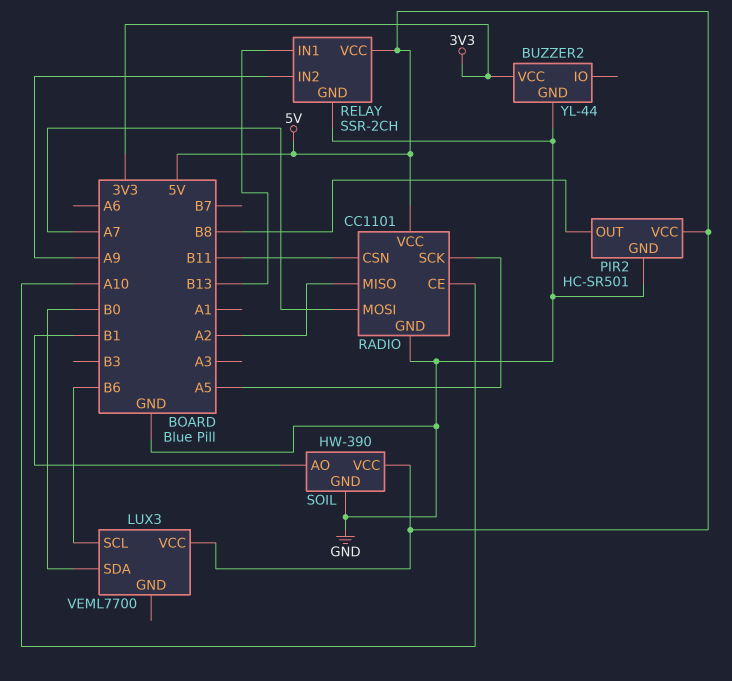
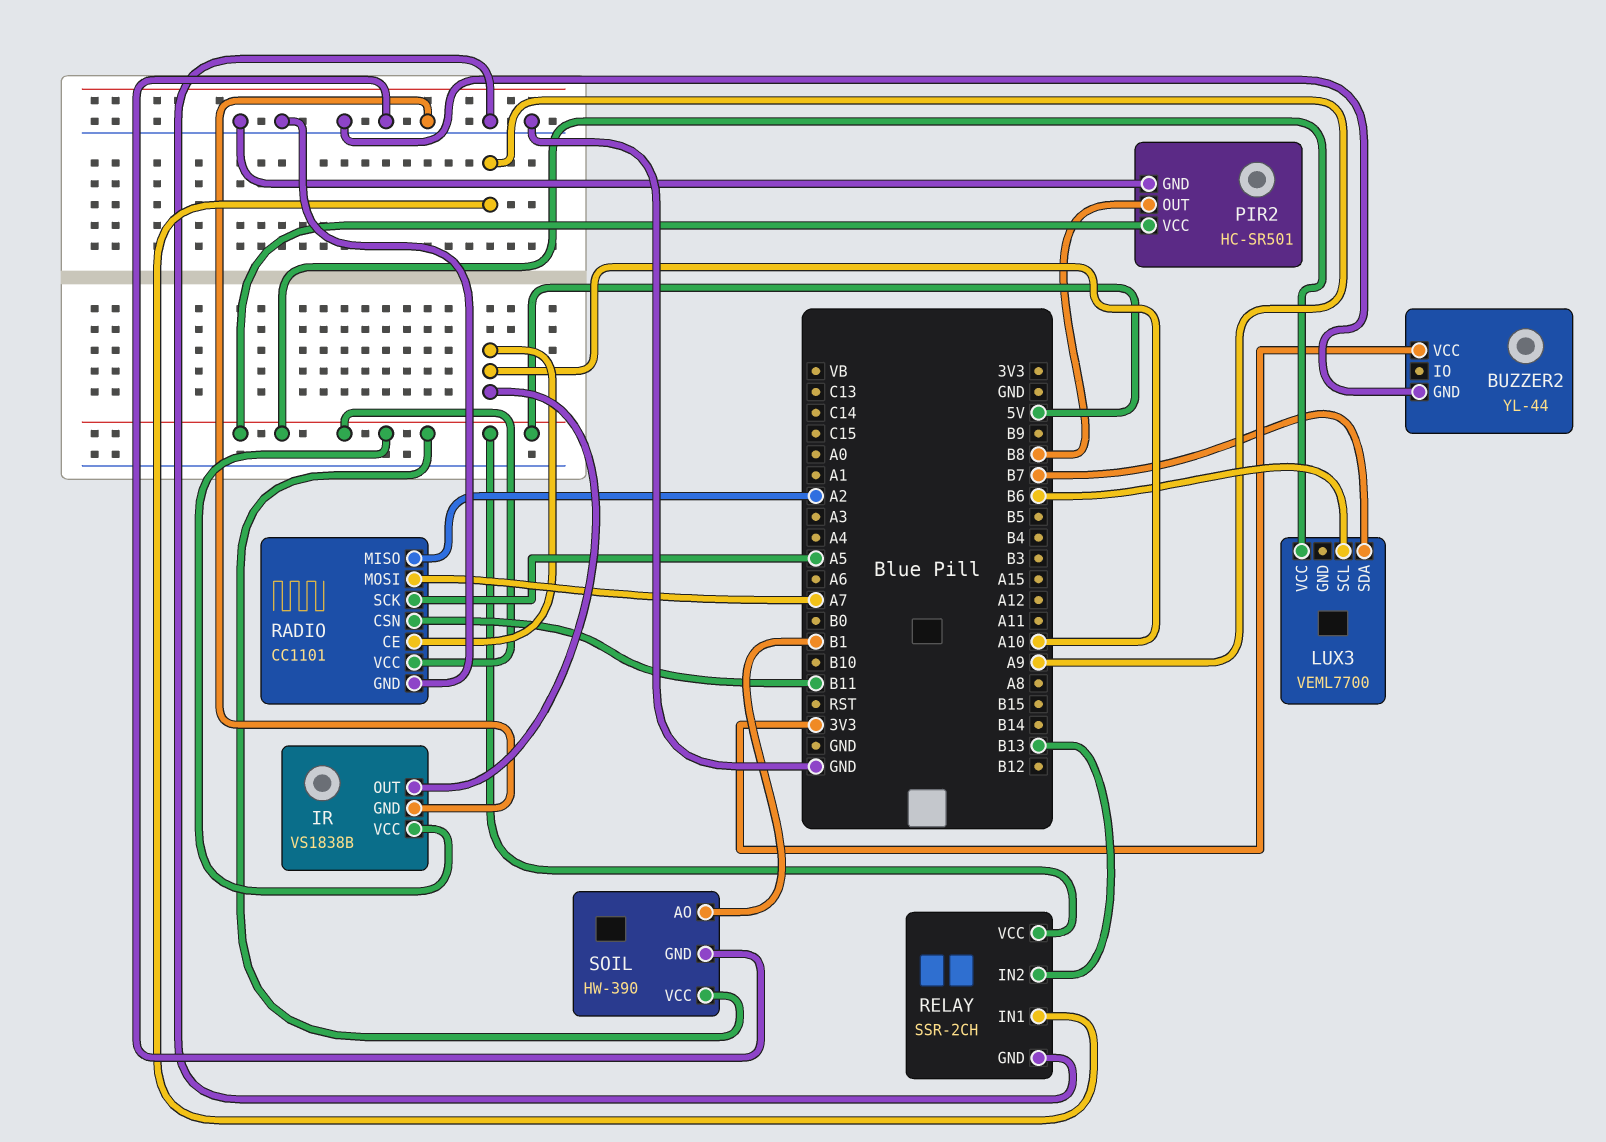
IR: none -> VS1838B
IR pin GND: none -> GND
IR pin OUT: none -> A10
IR pin VCC: none -> 5V
LUX3 pin SDA: B0 -> B7
RELAY pin IN1: B13 -> A9
RELAY pin IN2: A9 -> B13

